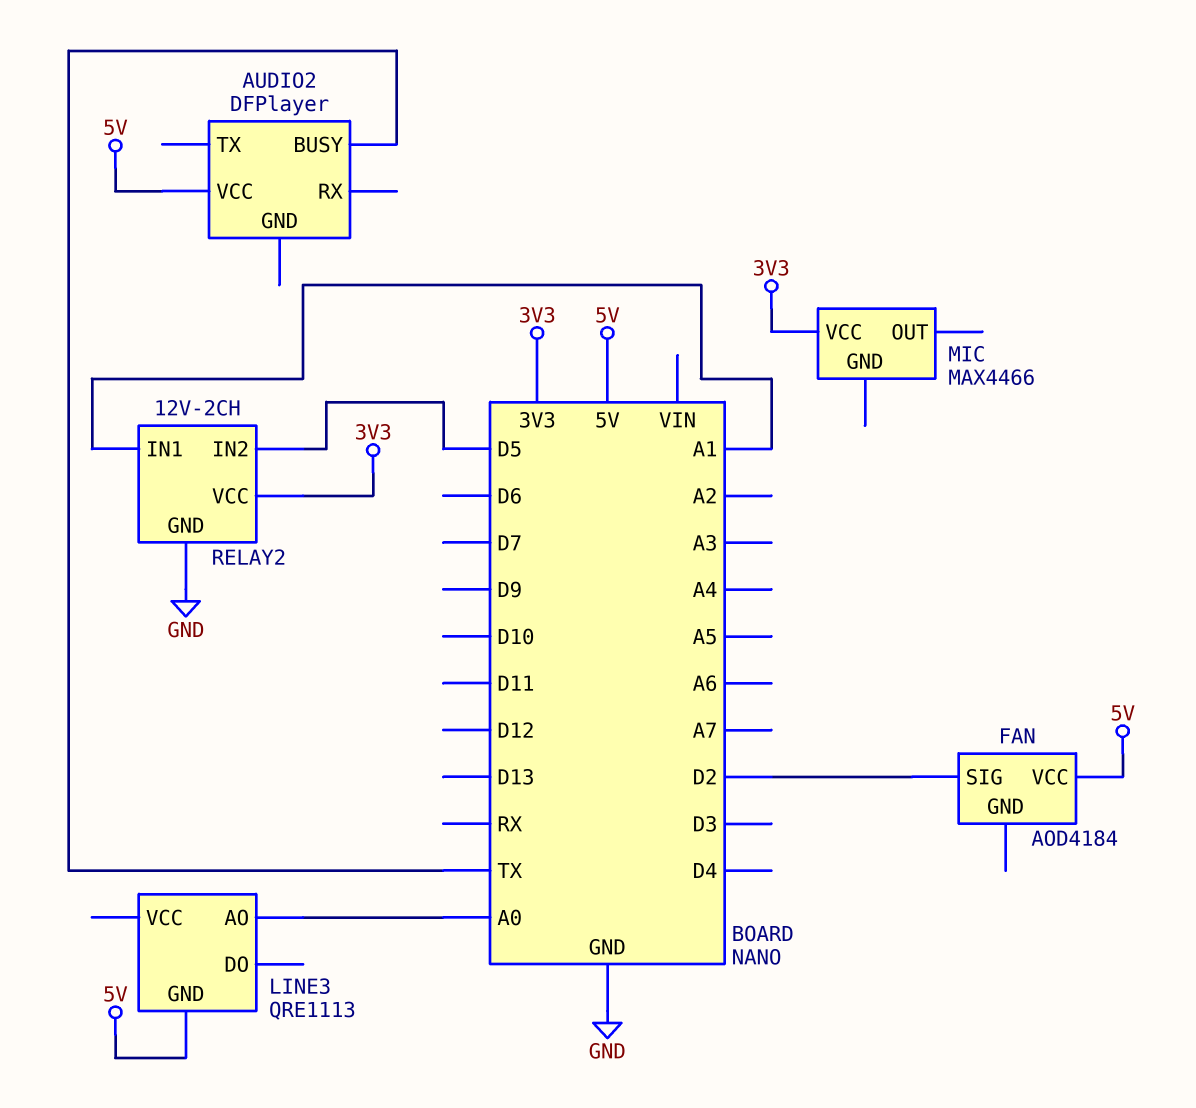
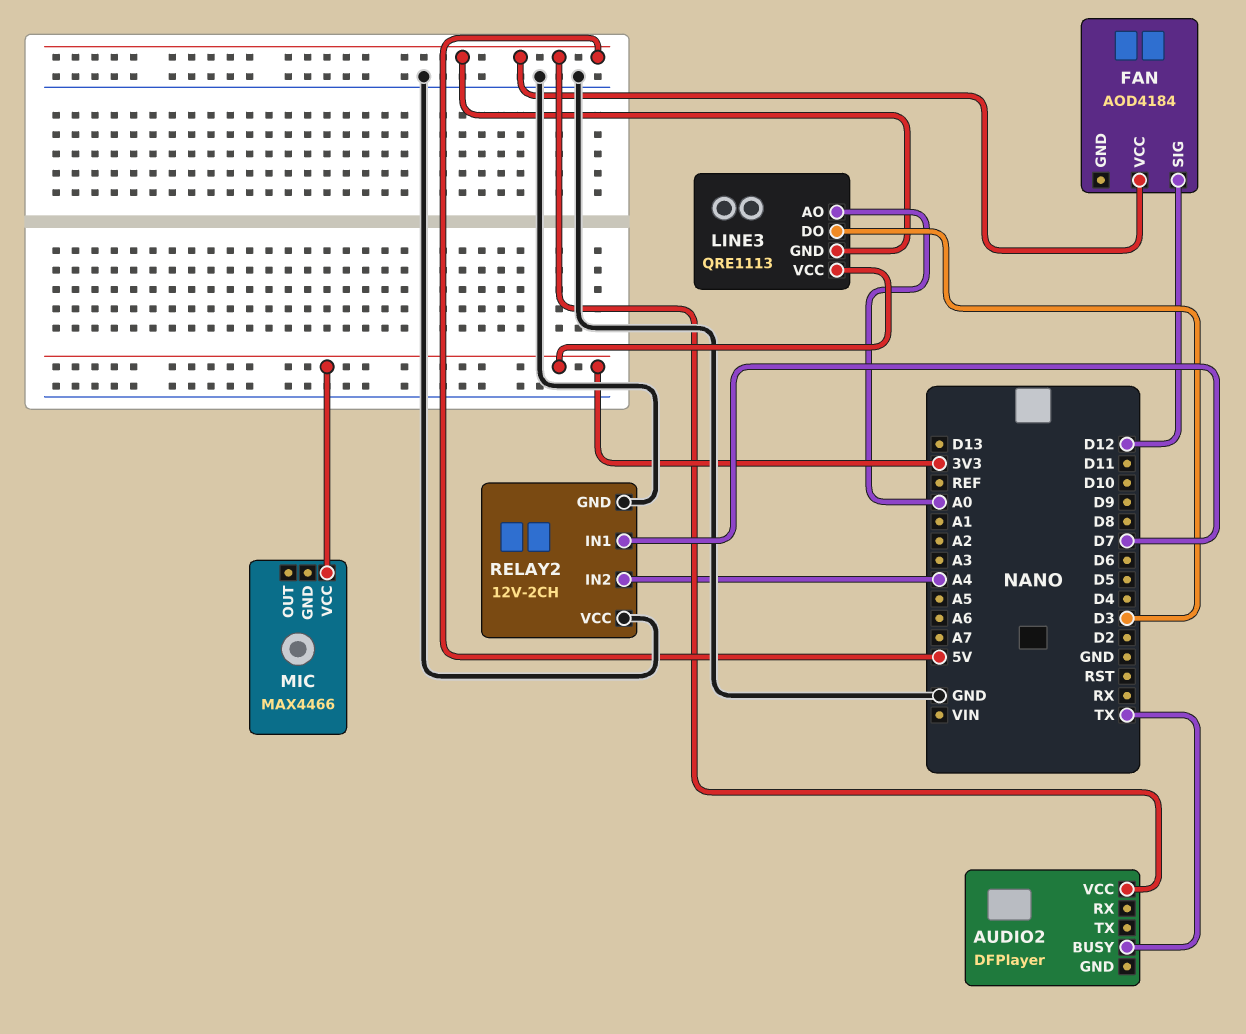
FAN pin SIG: D2 -> D12
LINE3 pin DO: none -> D3
LINE3 pin VCC: none -> 3V3
RELAY2 pin IN1: A1 -> D7
RELAY2 pin IN2: D5 -> A4
RELAY2 pin VCC: 3V3 -> GND

